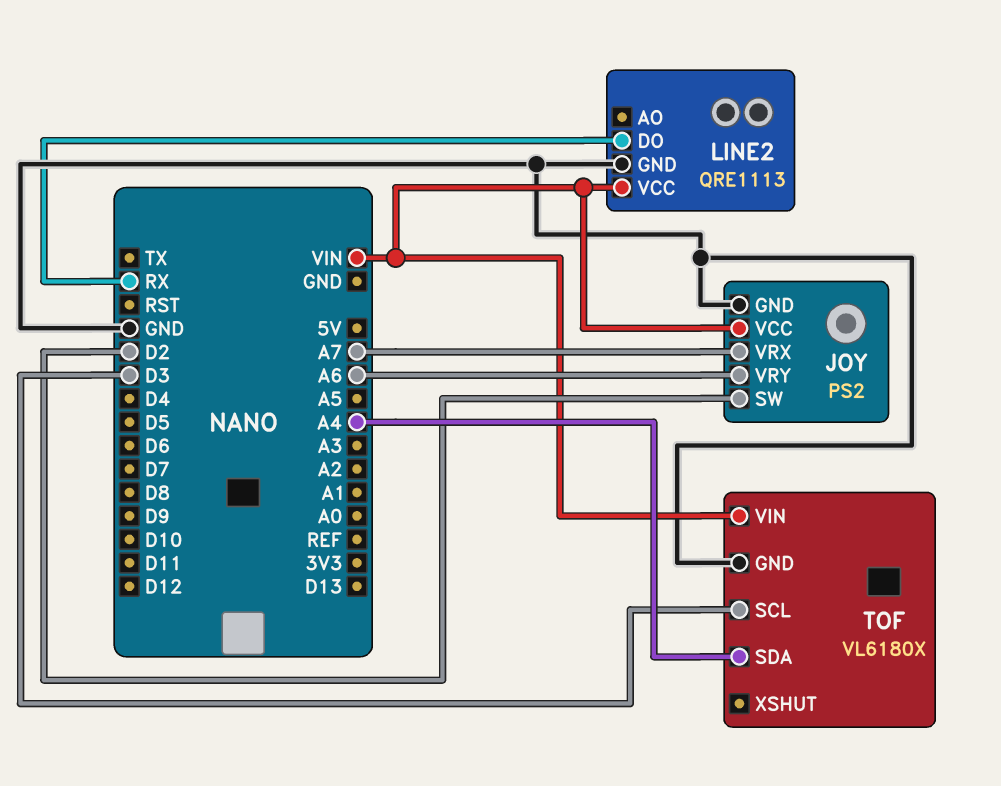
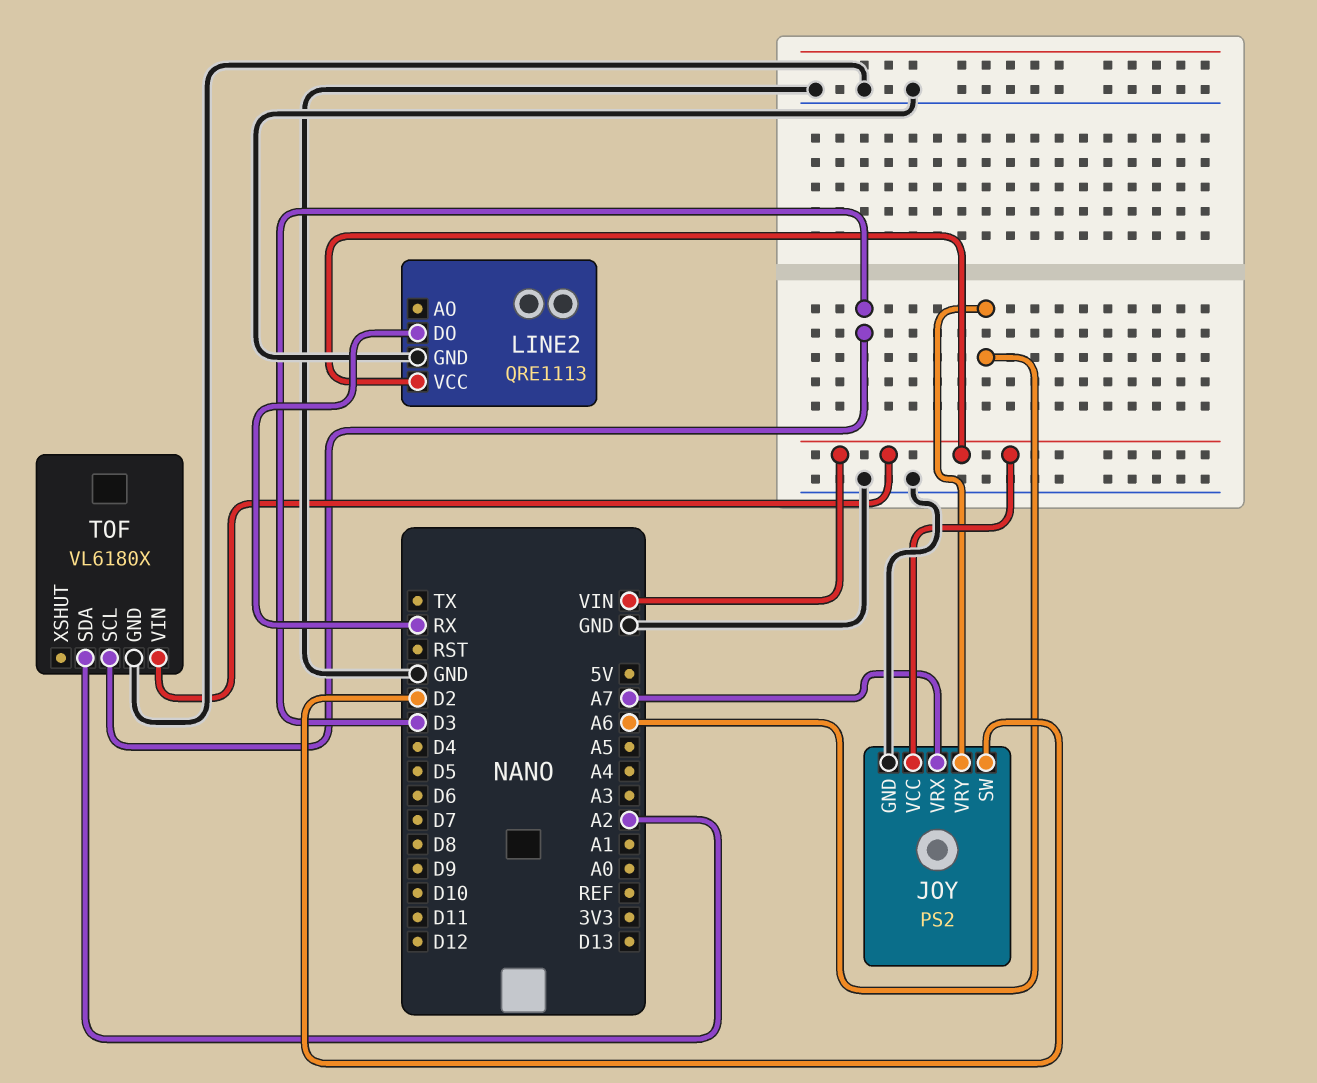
TOF pin SDA: A4 -> A2

